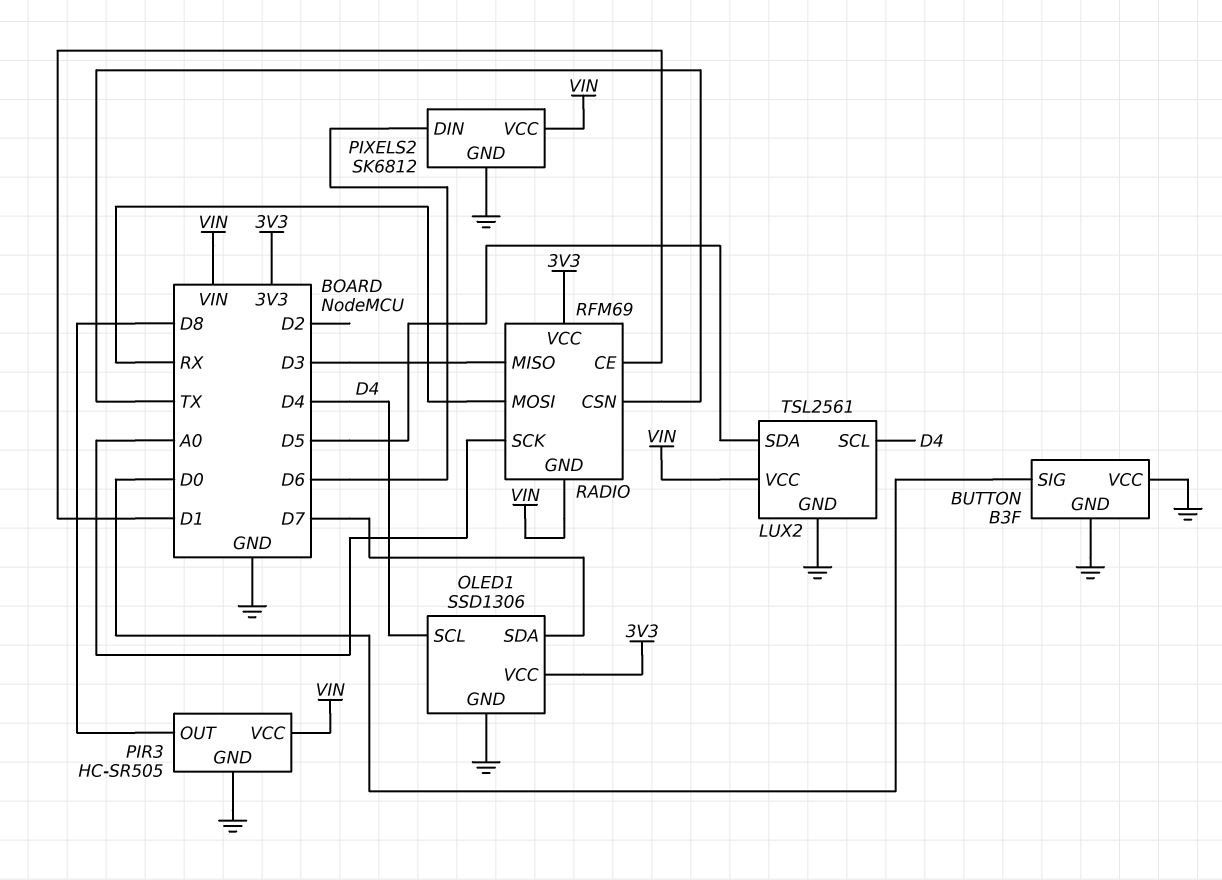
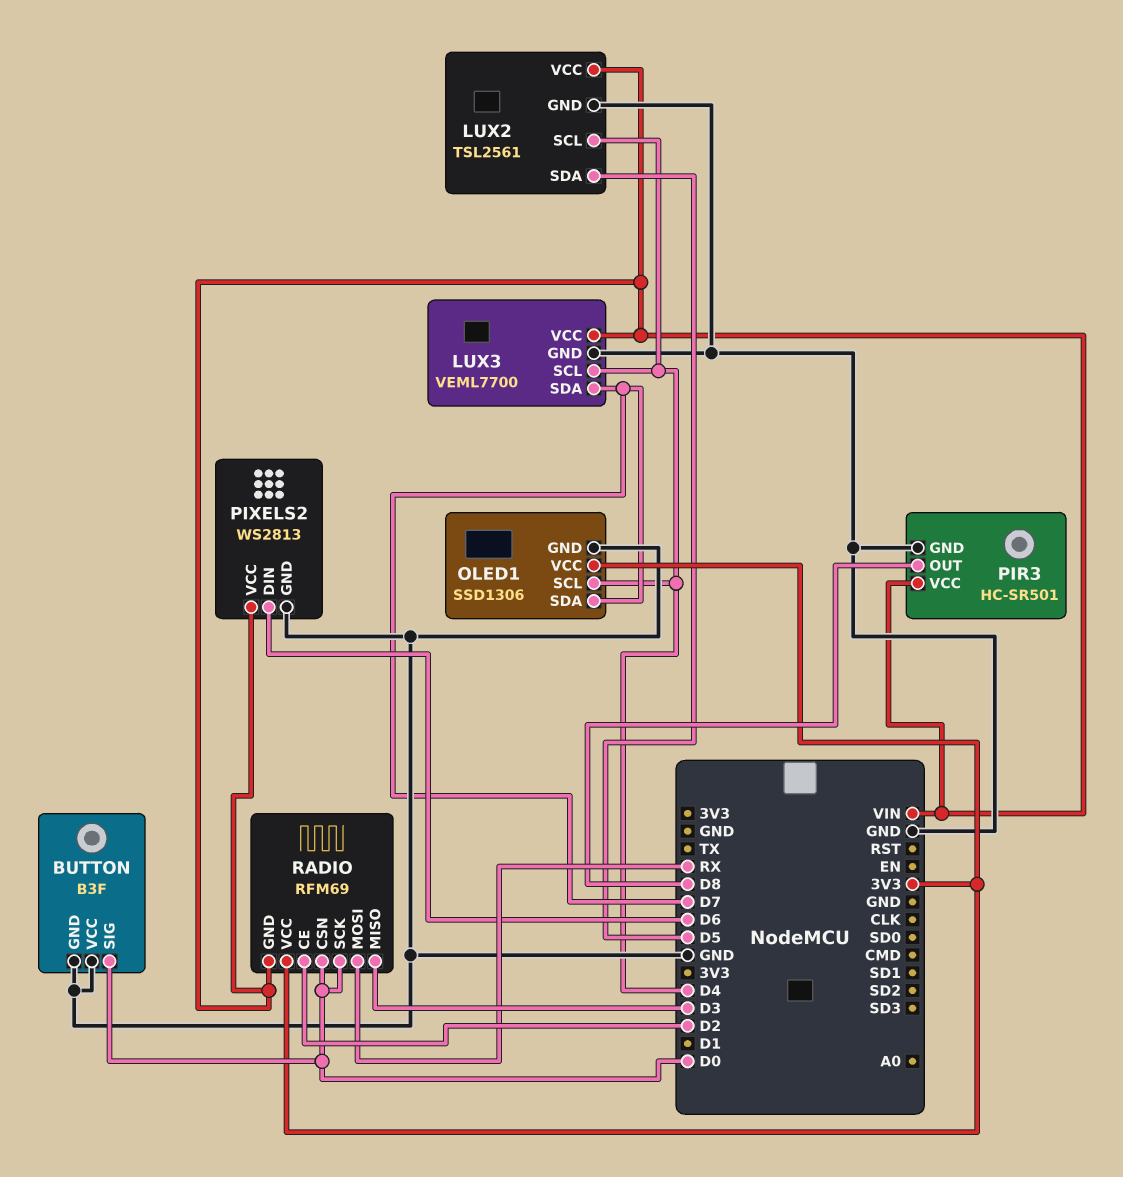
LUX3: none -> VEML7700
LUX3 pin GND: none -> GND
LUX3 pin SCL: none -> D4
LUX3 pin SDA: none -> D7
LUX3 pin VCC: none -> VIN
PIR3: HC-SR505 -> HC-SR501
PIXELS2: SK6812 -> WS2813
RADIO pin CE: D1 -> D2
RADIO pin CSN: TX -> D0
RADIO pin SCK: A0 -> D0

